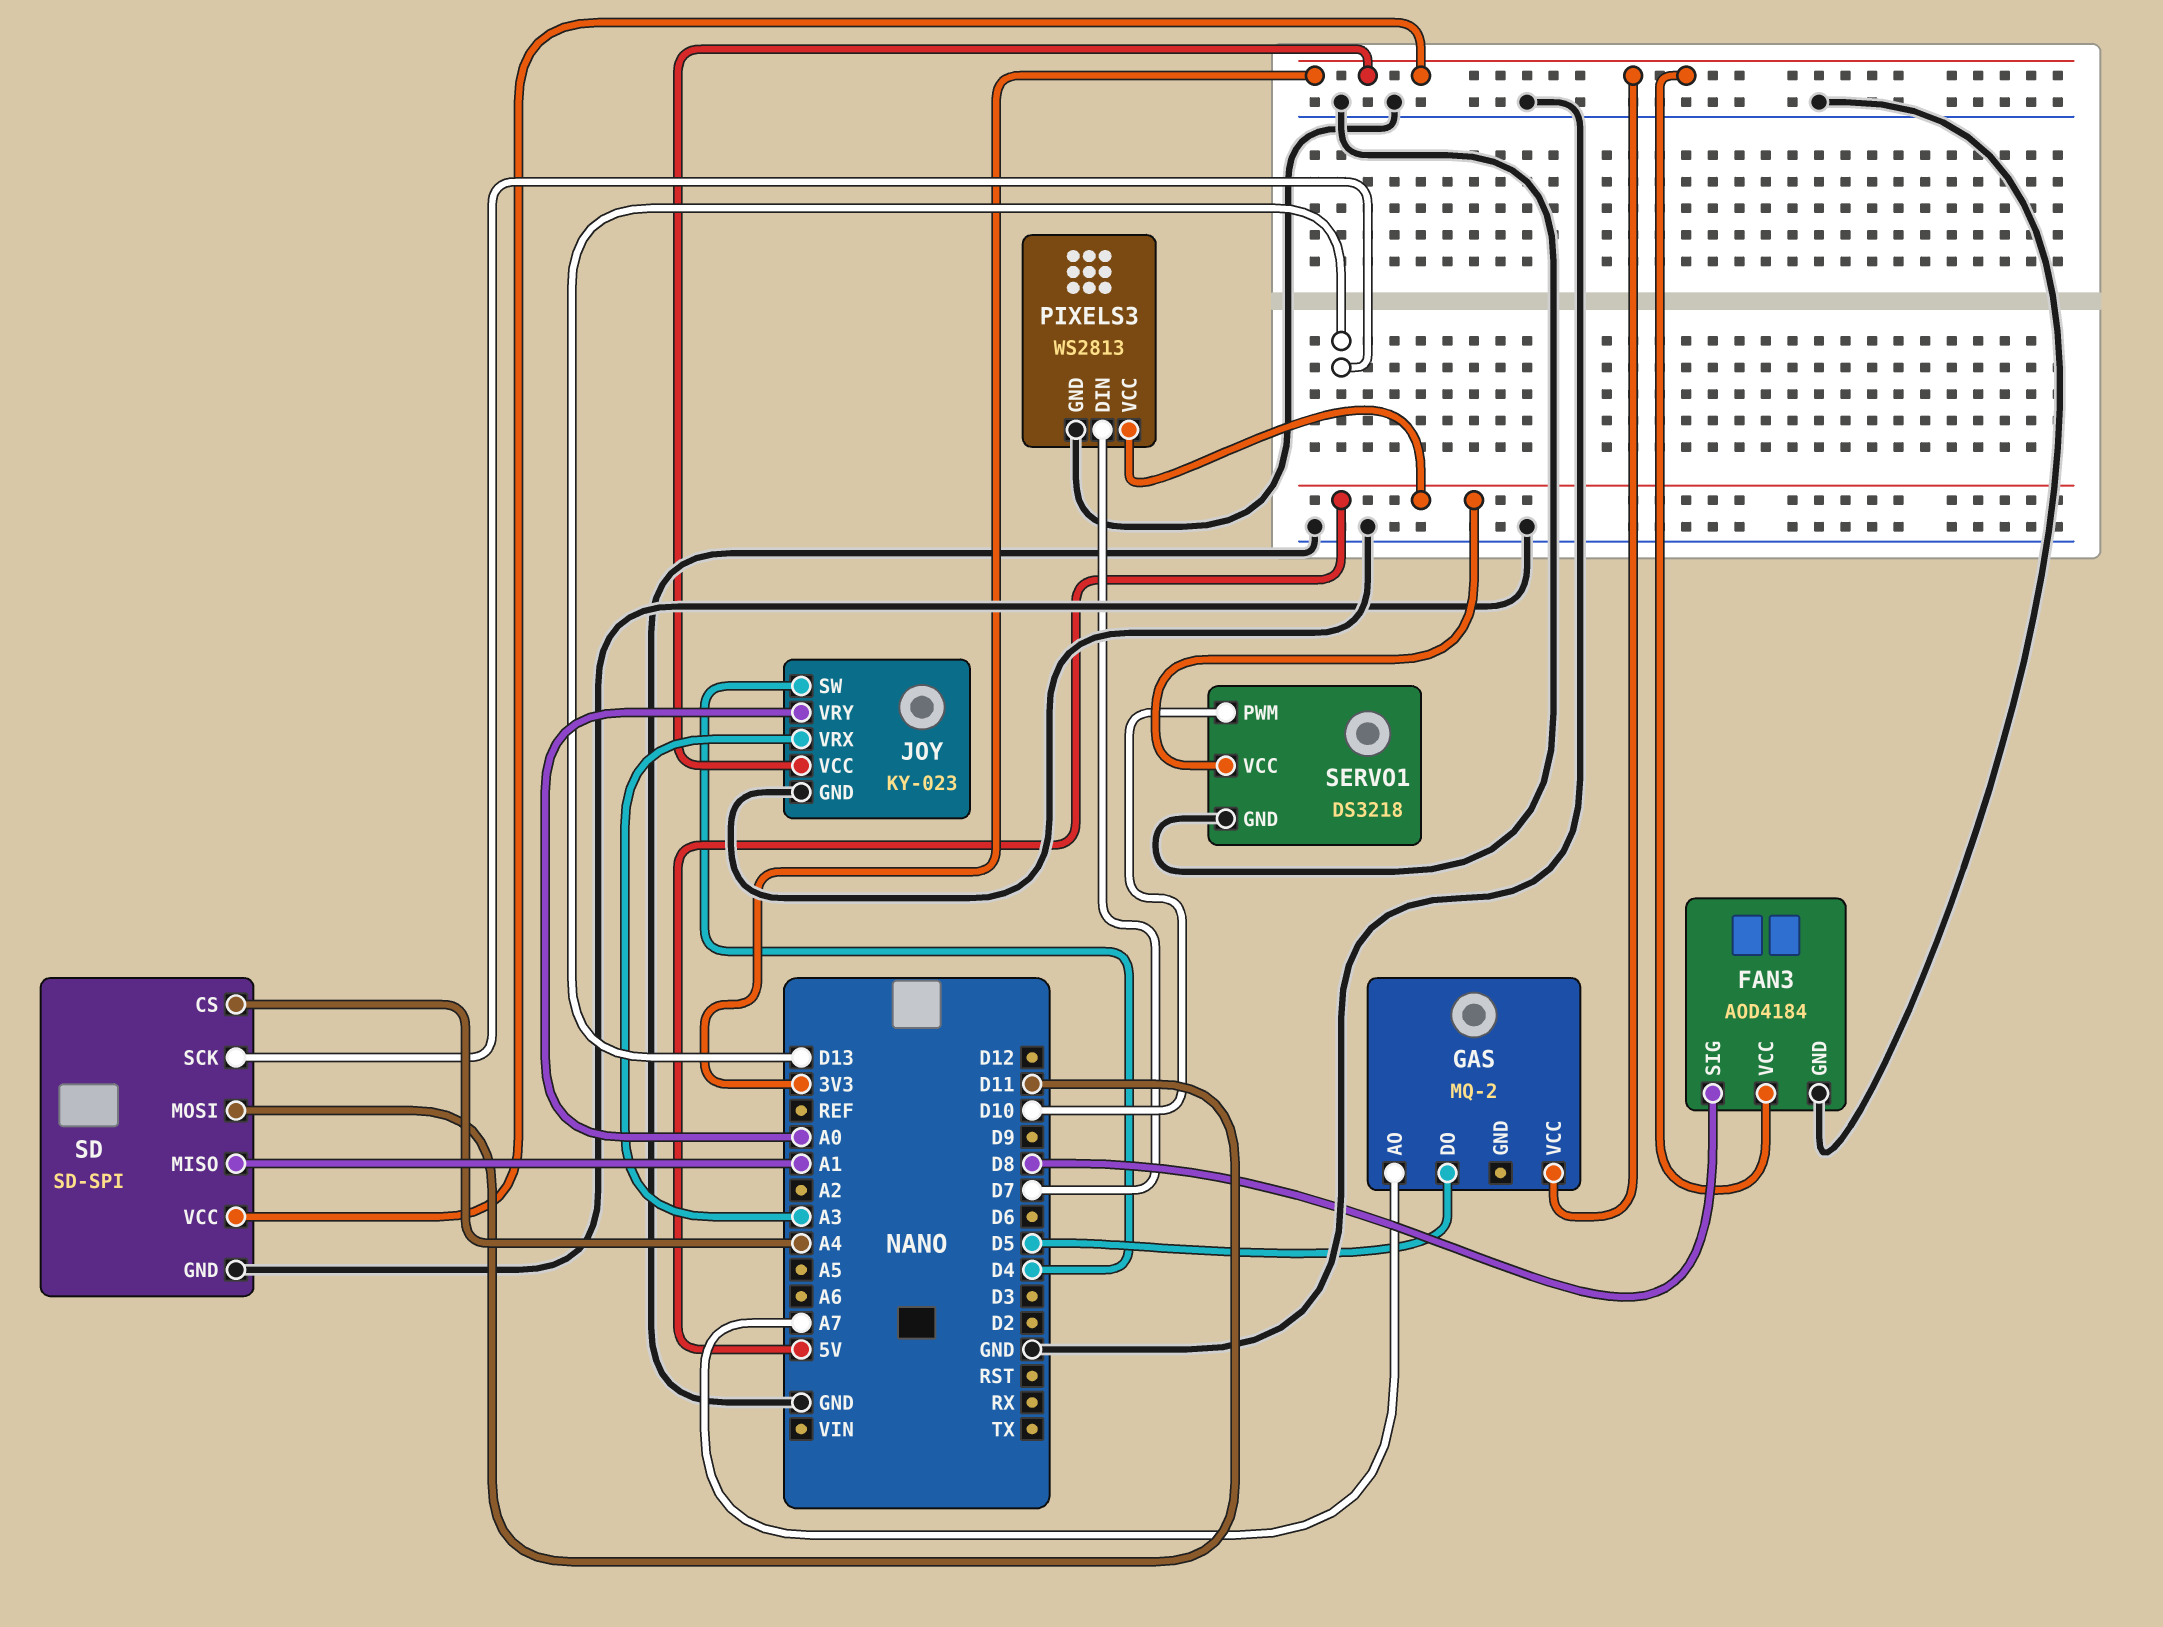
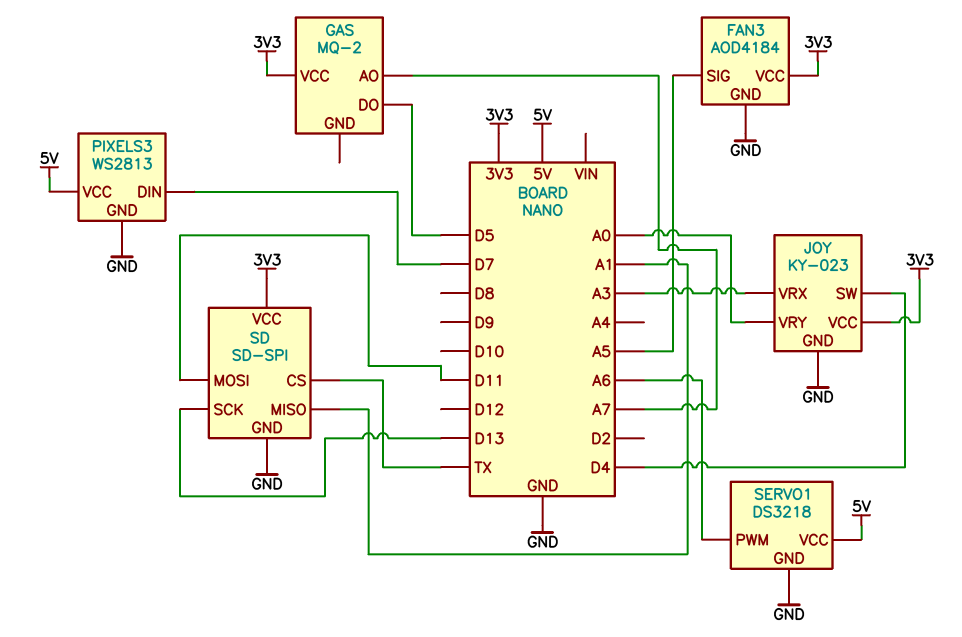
FAN3 pin SIG: D8 -> A5
SD pin CS: A4 -> TX
SERVO1 pin PWM: D10 -> A6

